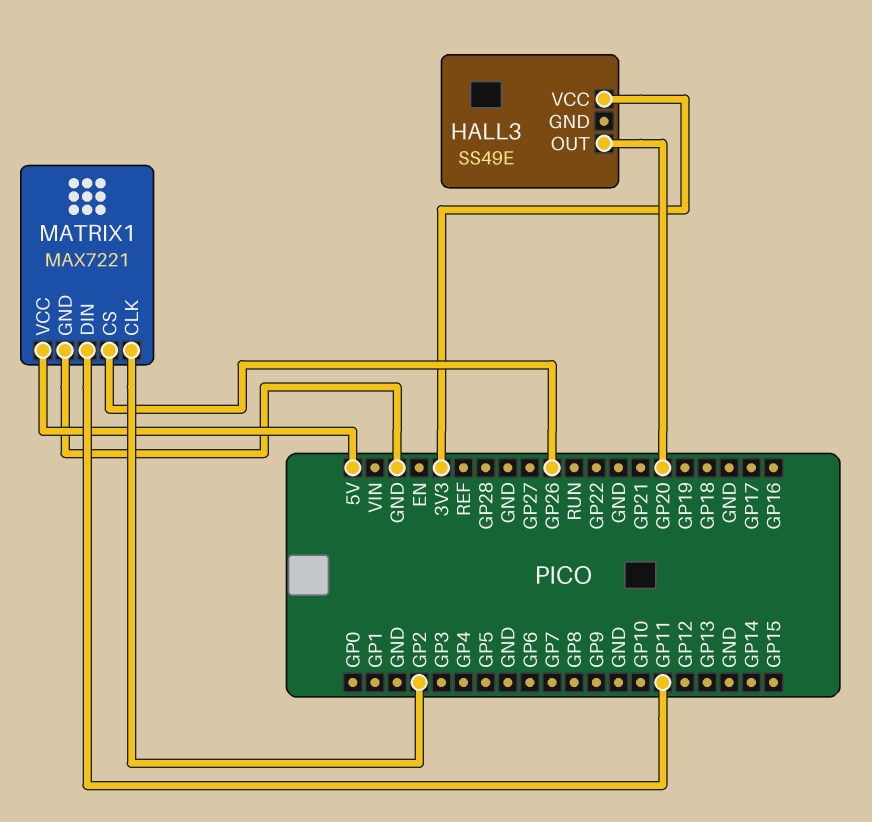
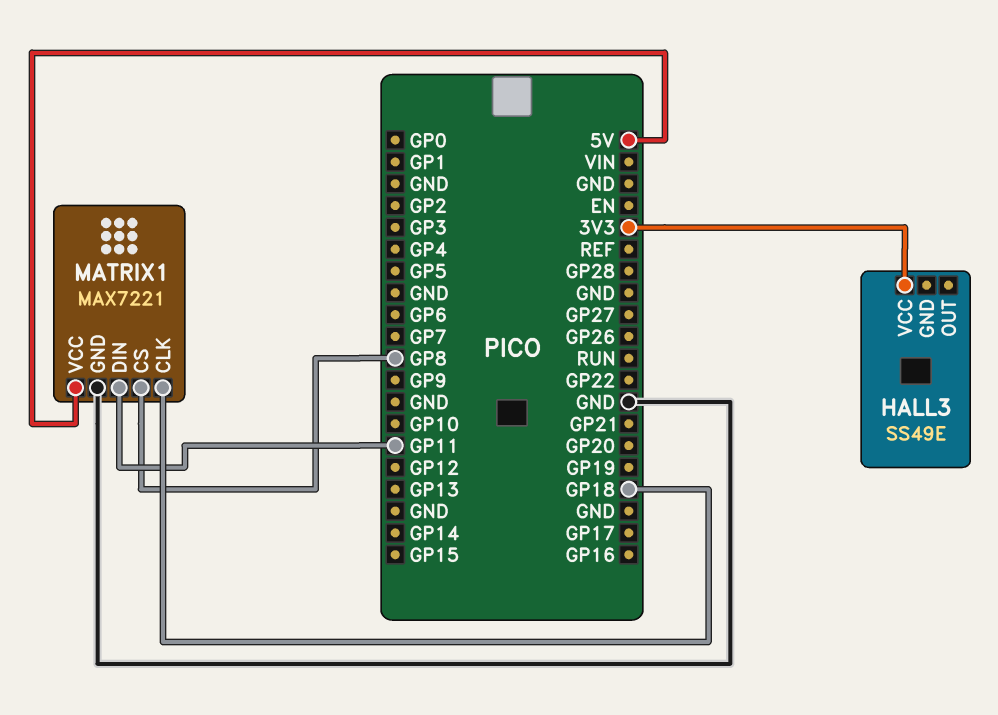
HALL3 pin OUT: GP20 -> none
MATRIX1 pin CLK: GP2 -> GP18
MATRIX1 pin CS: GP26 -> GP8

